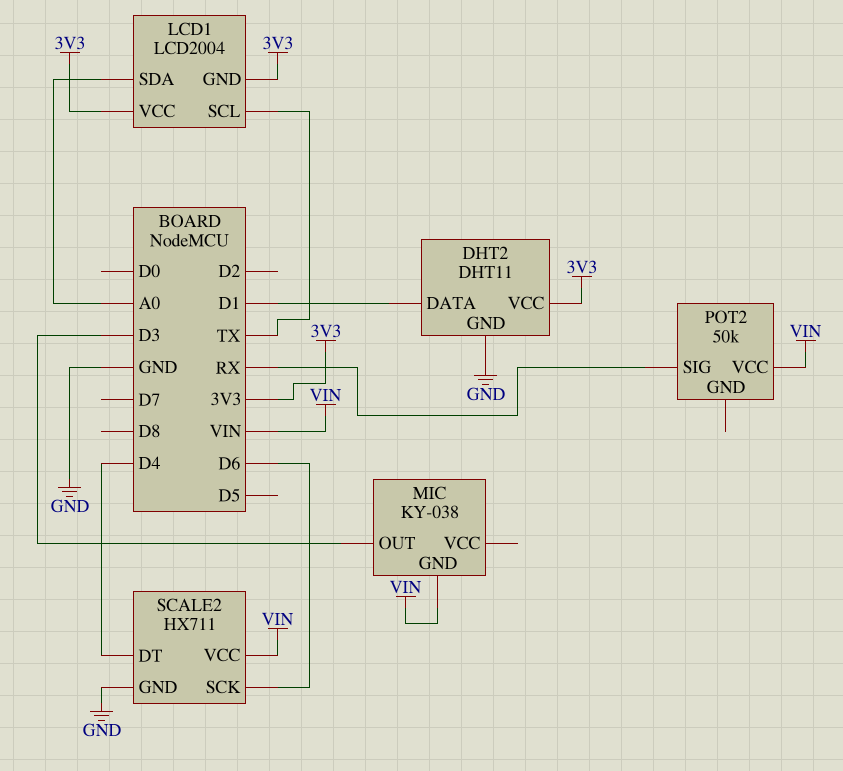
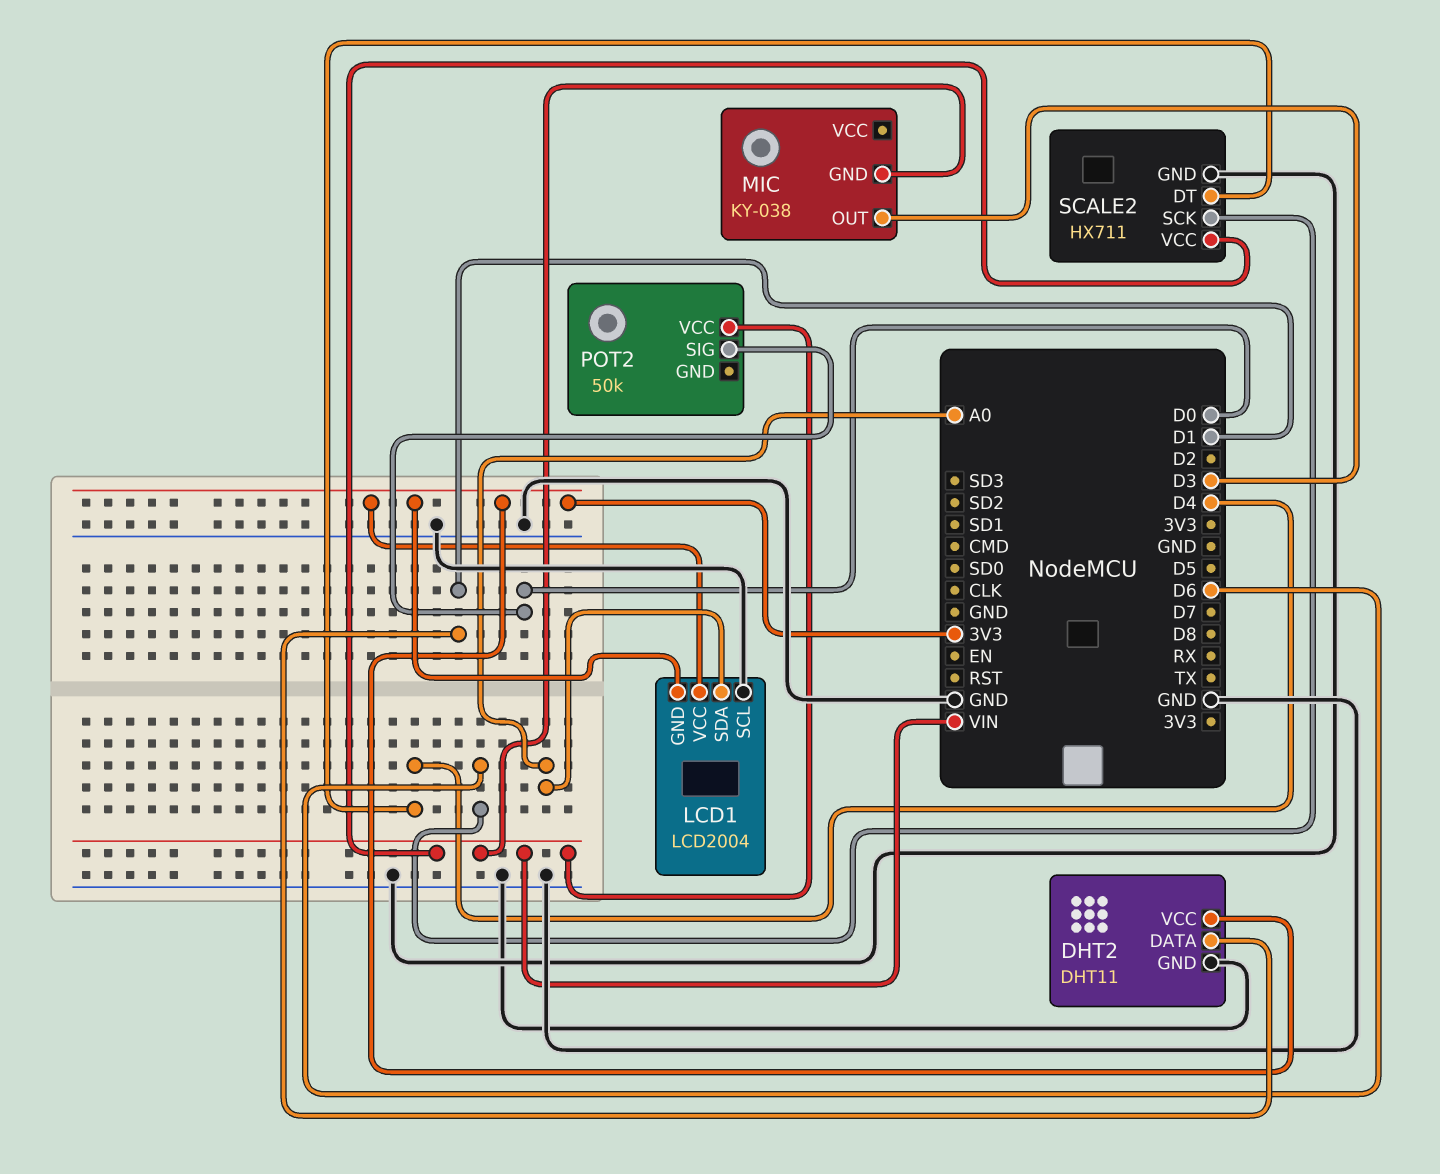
LCD1 pin SCL: TX -> GND
POT2 pin SIG: RX -> D0

